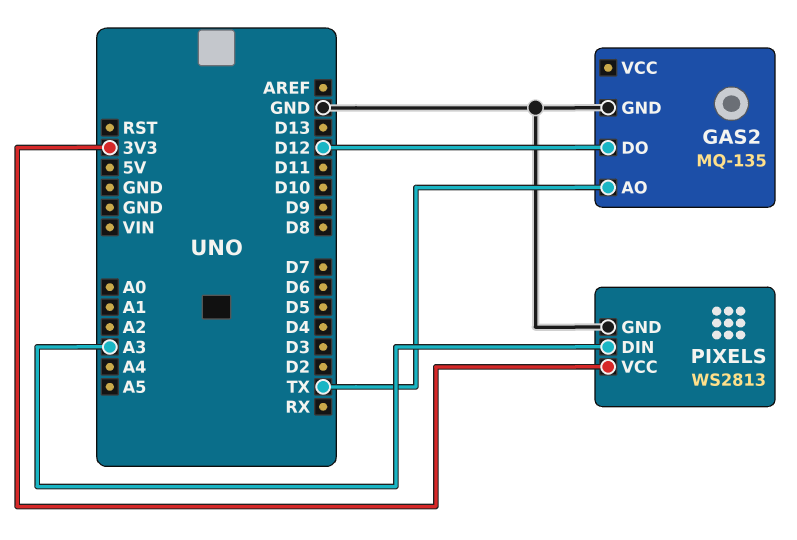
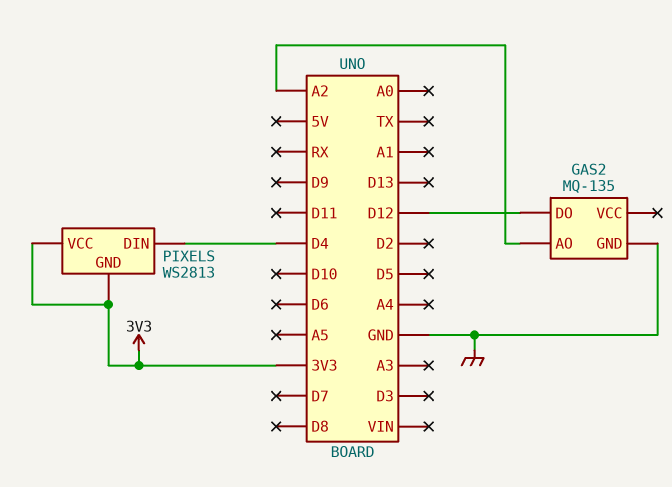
GAS2 pin AO: TX -> A2
PIXELS pin DIN: A3 -> D4
PIXELS pin GND: GND -> 3V3

